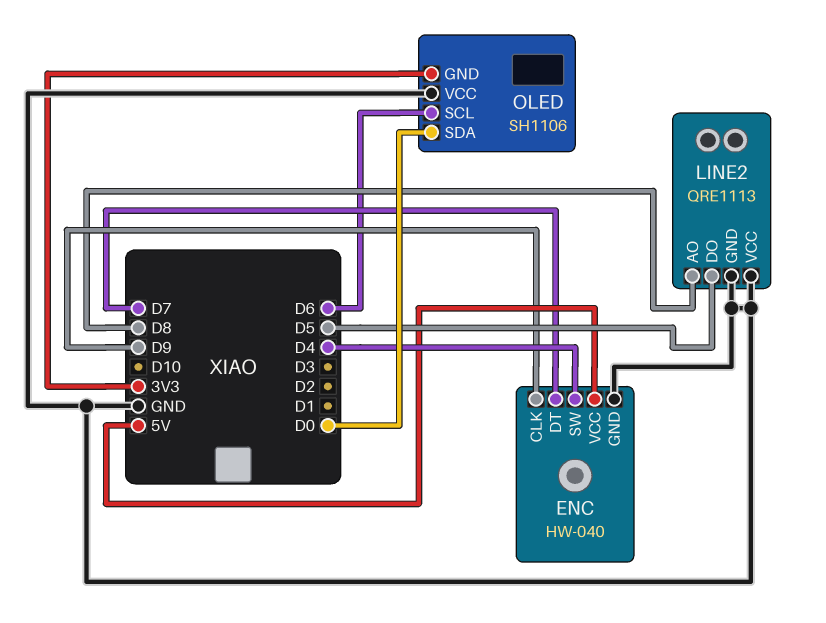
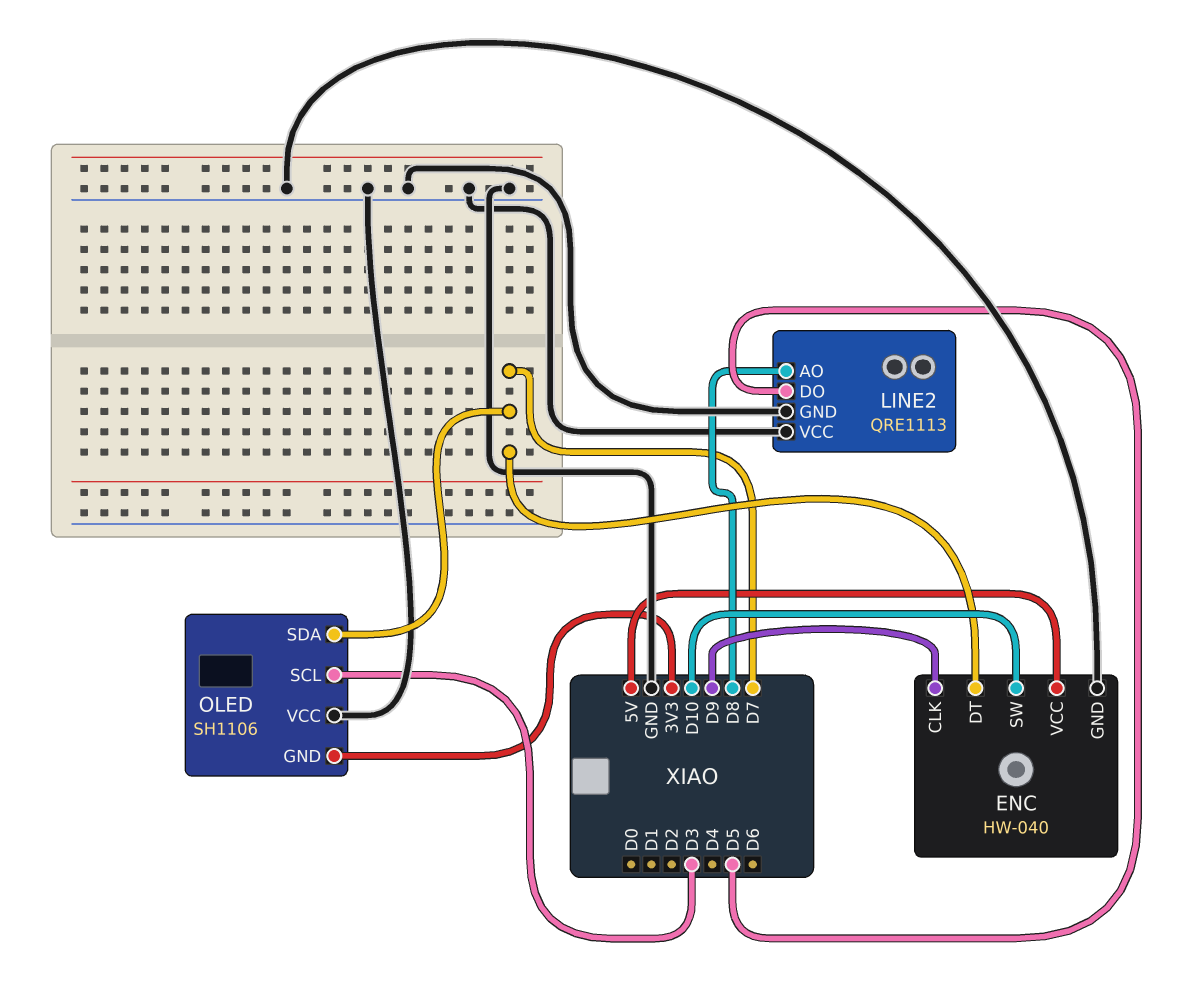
ENC pin SW: D4 -> D10
OLED pin SCL: D6 -> D3
OLED pin SDA: D0 -> D7

